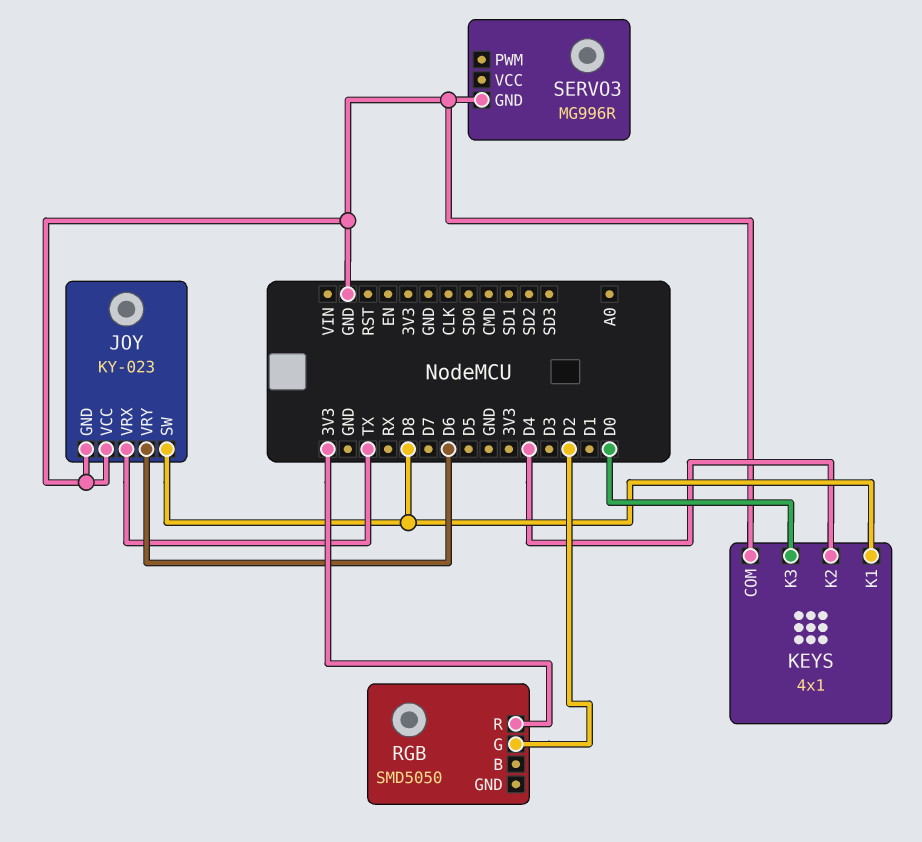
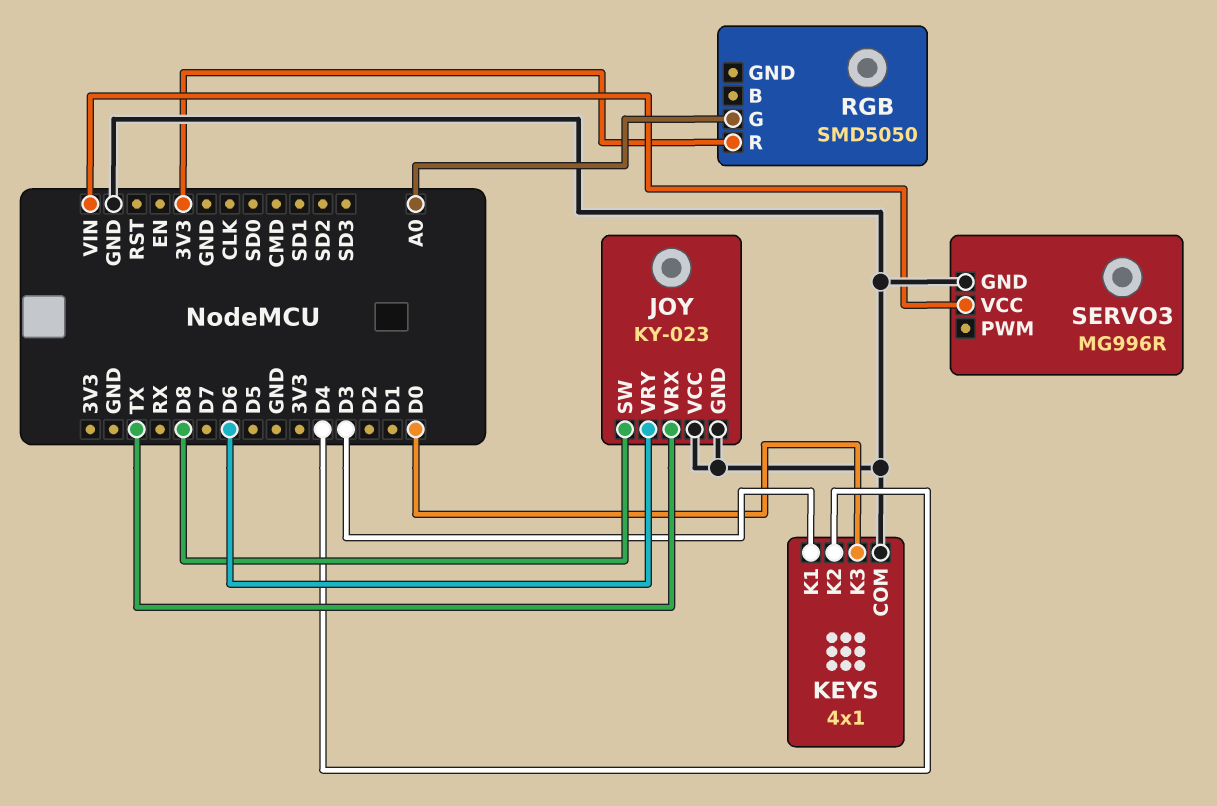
KEYS pin K1: D8 -> D3
RGB pin G: D2 -> A0
SERVO3 pin VCC: none -> VIN

